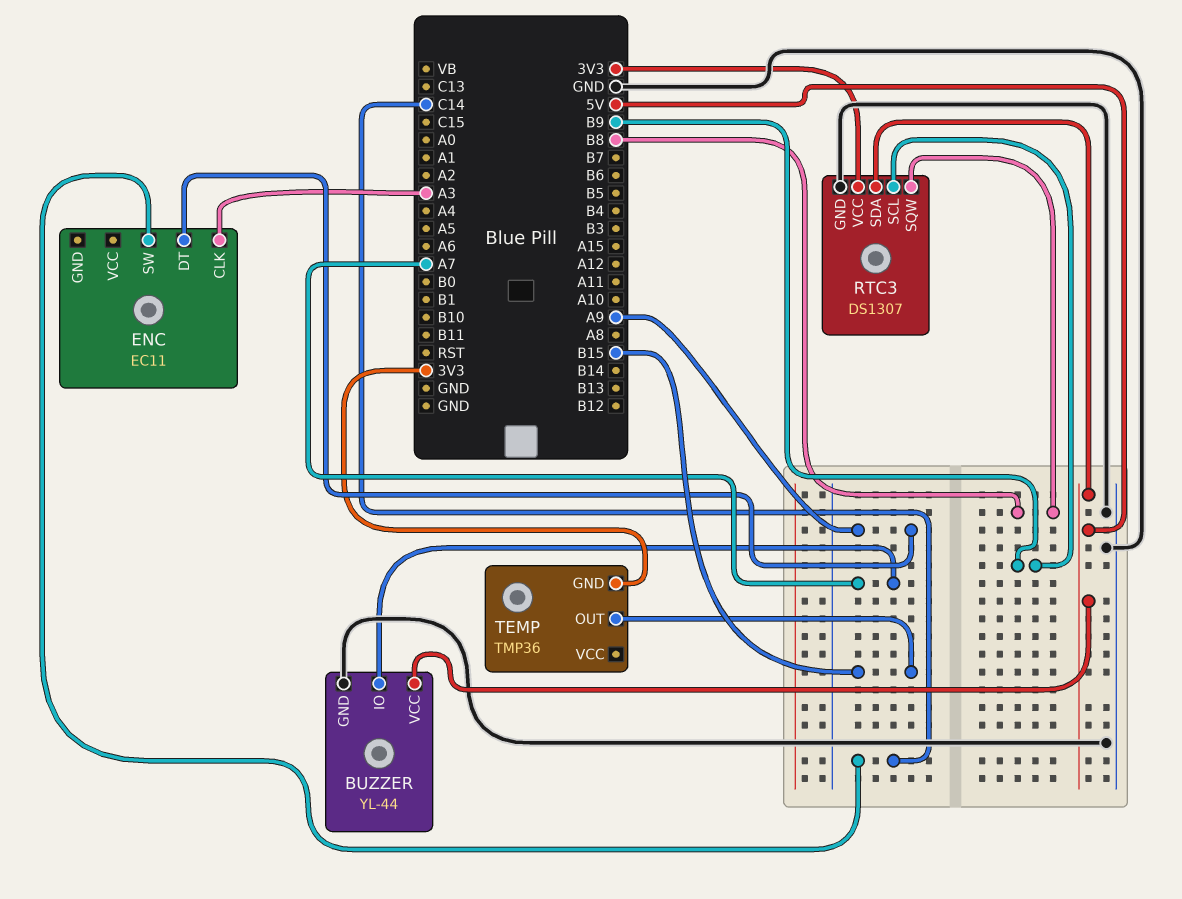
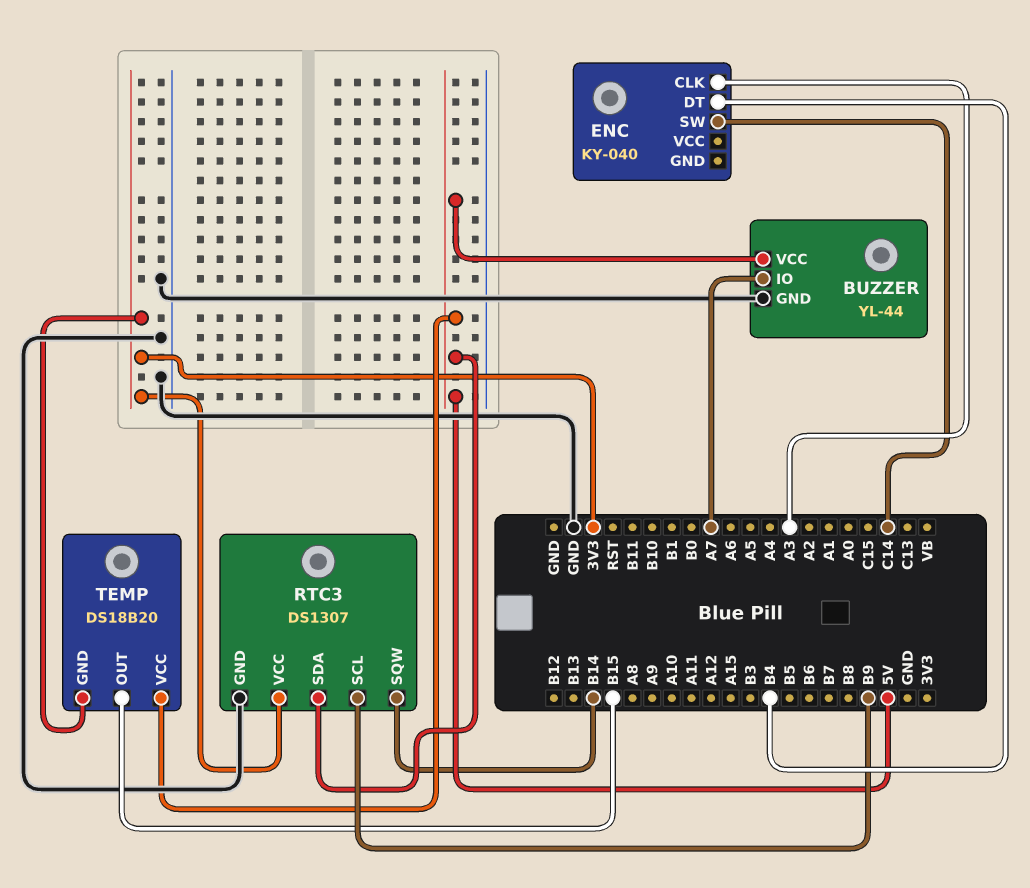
ENC: EC11 -> KY-040
ENC pin DT: A9 -> B4
RTC3 pin SQW: B8 -> B14
TEMP: TMP36 -> DS18B20
TEMP pin VCC: none -> 5V

